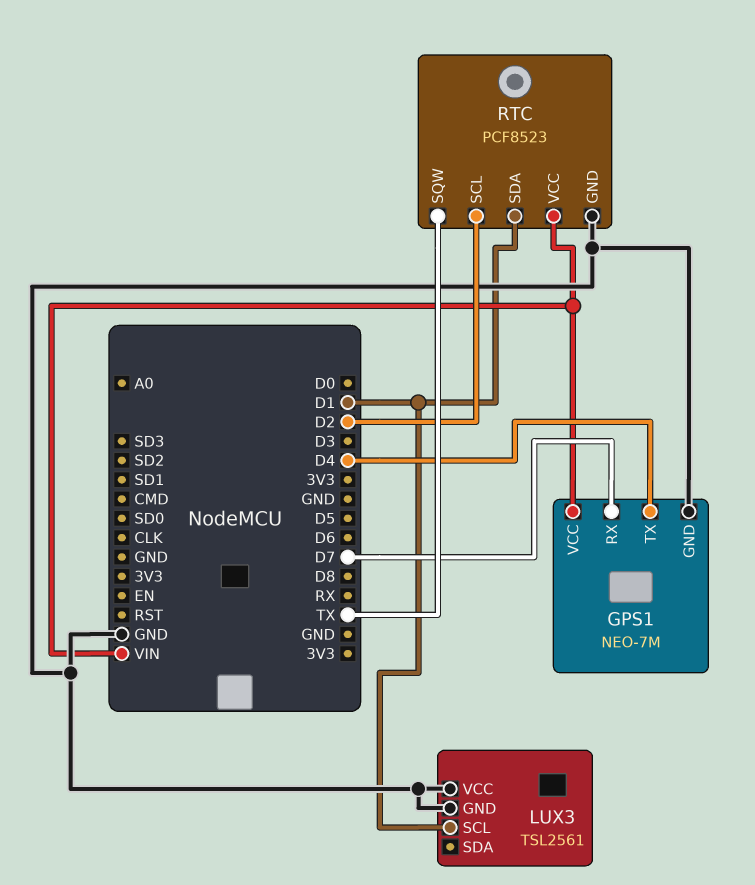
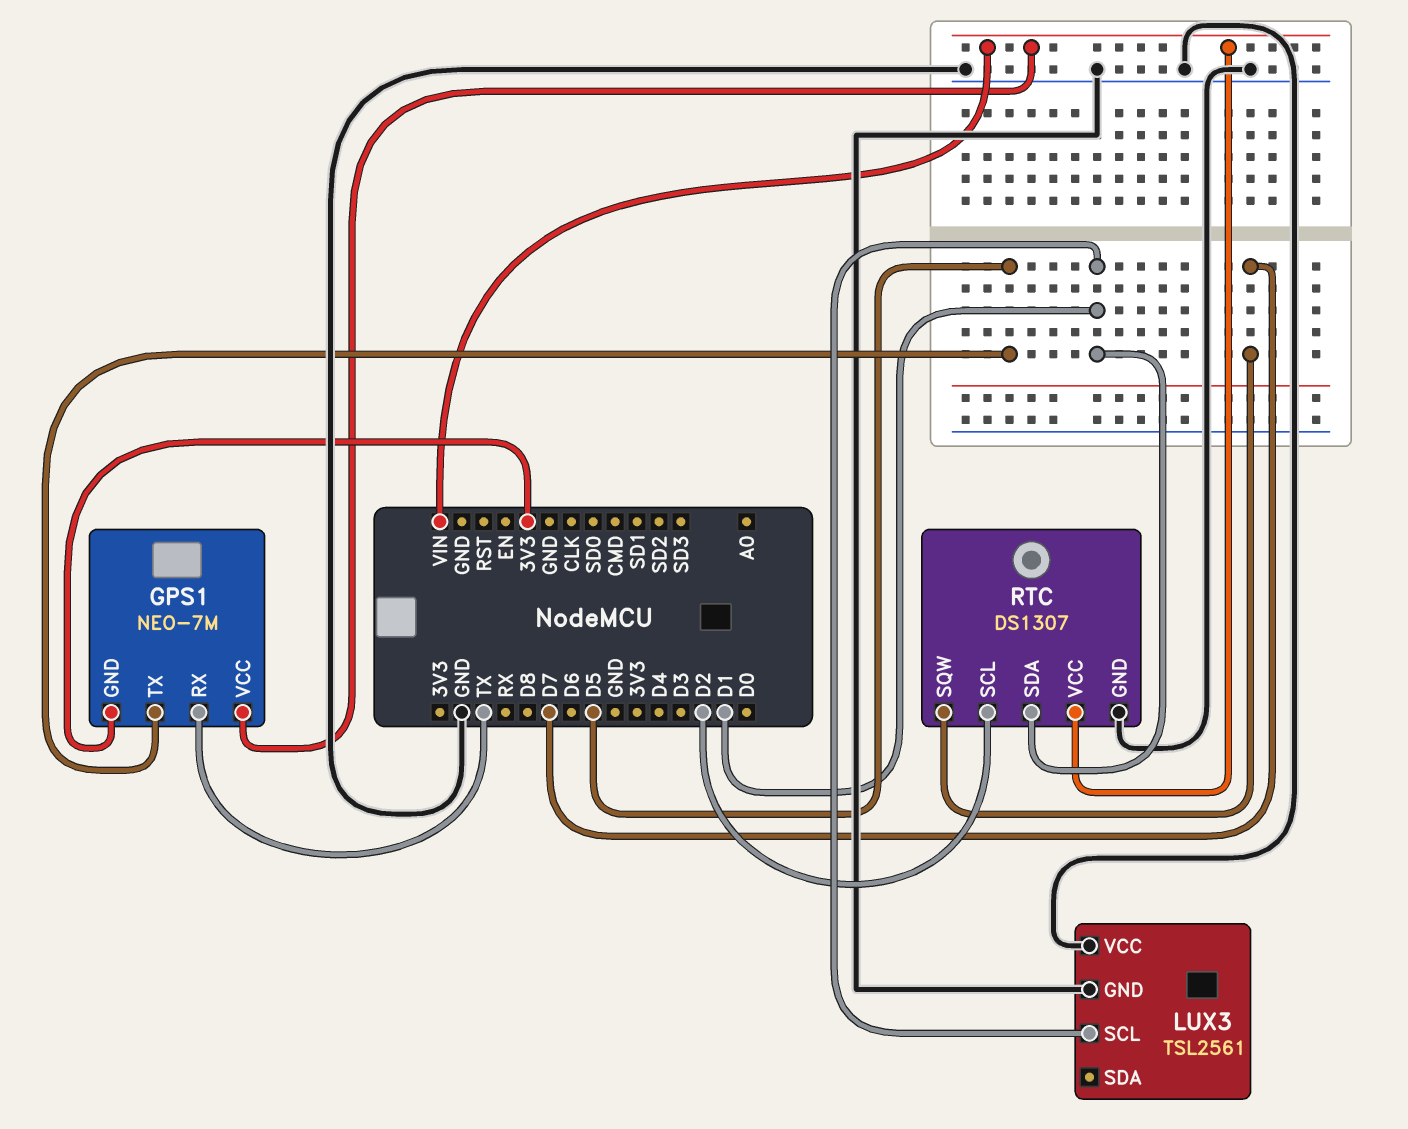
GPS1 pin GND: GND -> 3V3
GPS1 pin RX: D7 -> TX
GPS1 pin TX: D4 -> D5
RTC: PCF8523 -> DS1307
RTC pin SQW: TX -> D7

